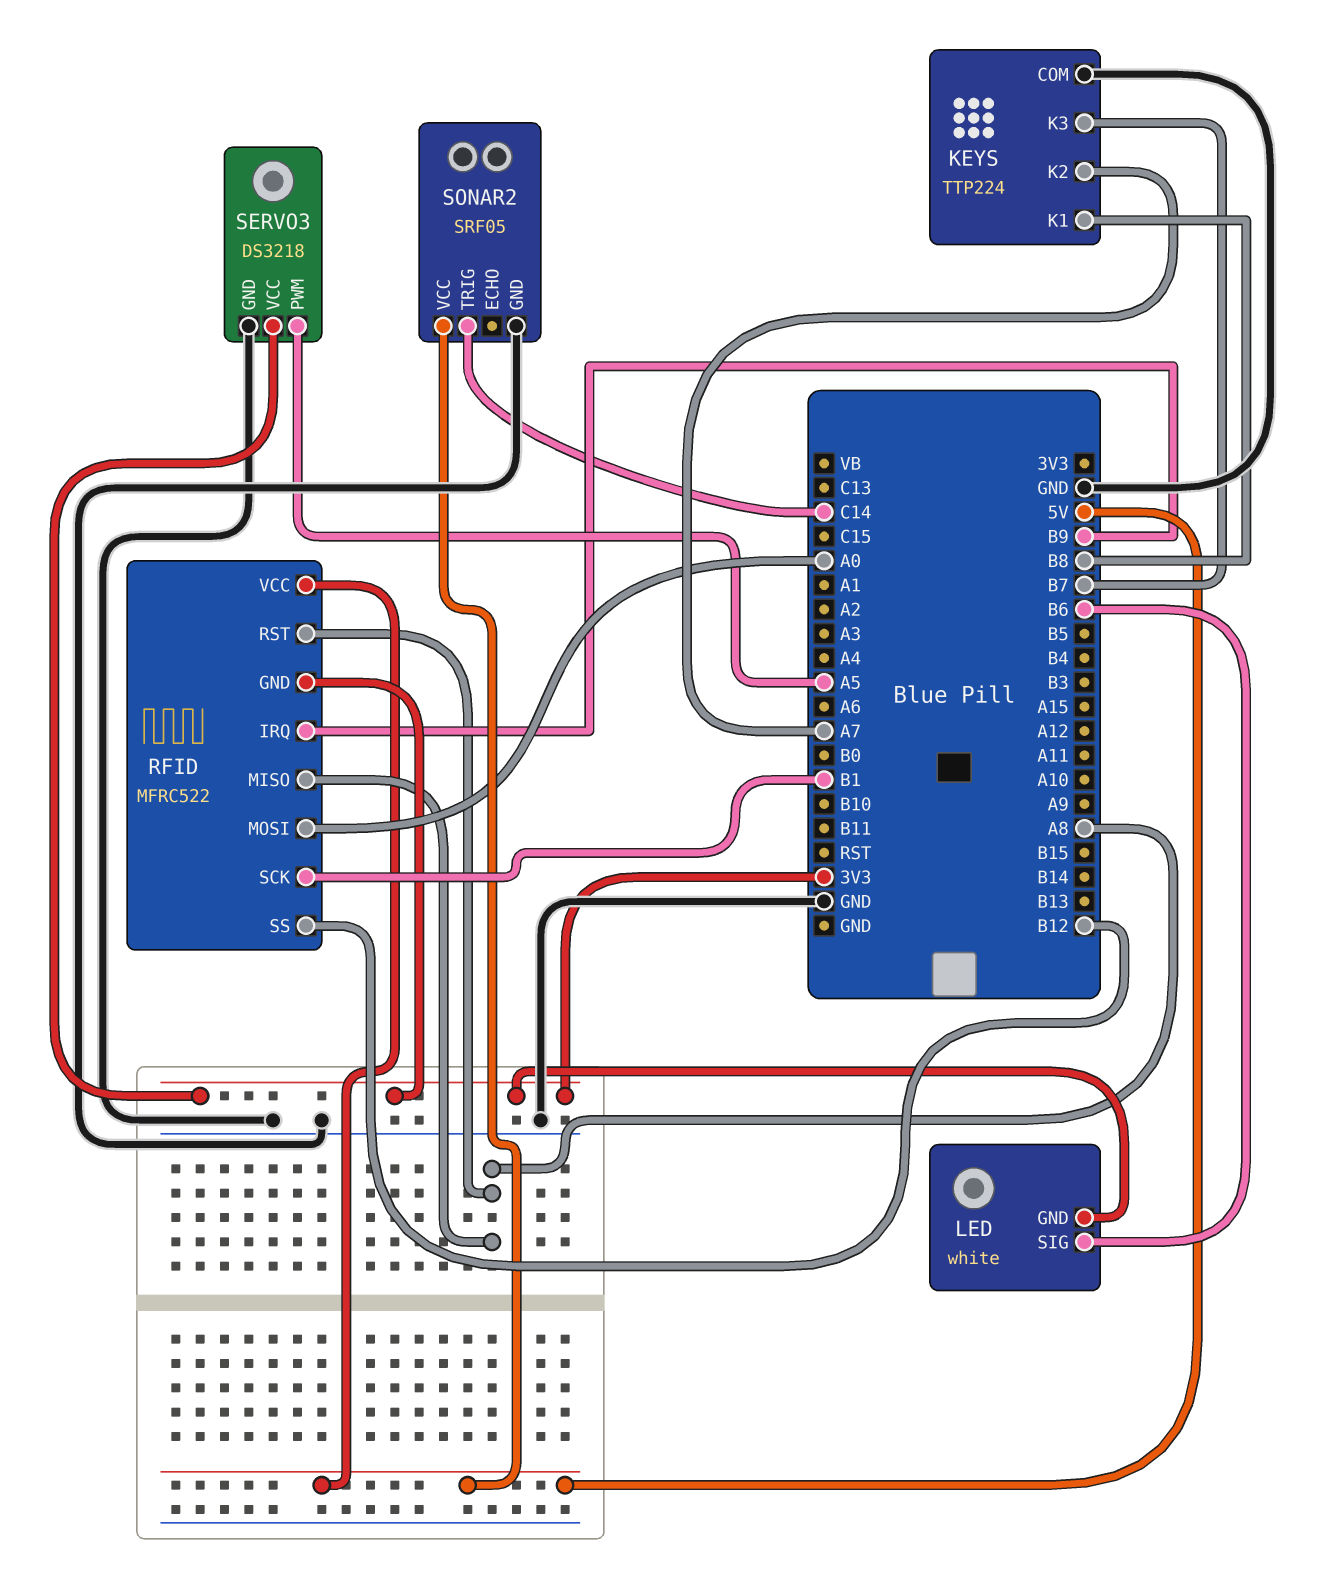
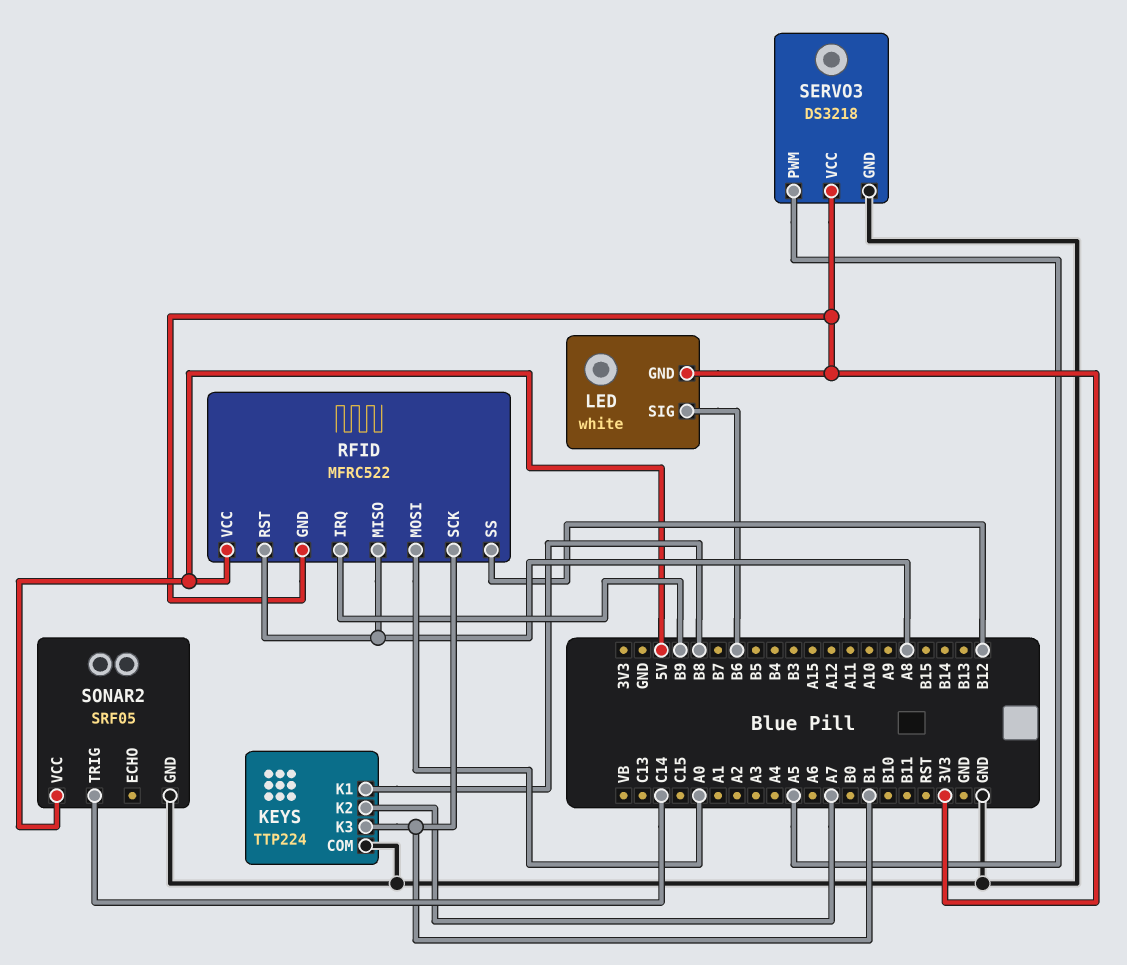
KEYS pin K3: B7 -> B1

